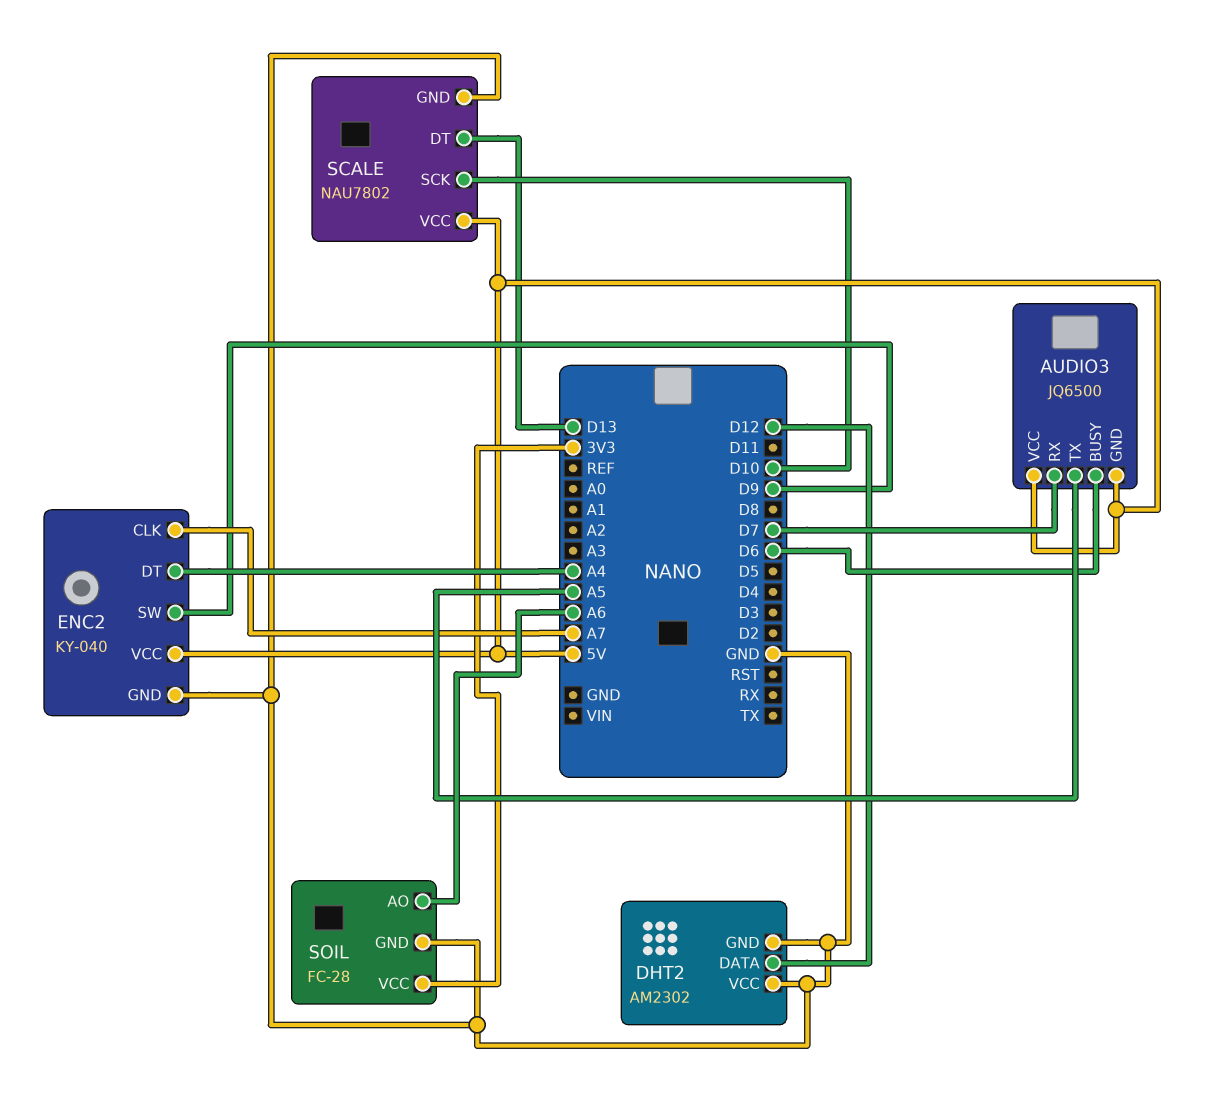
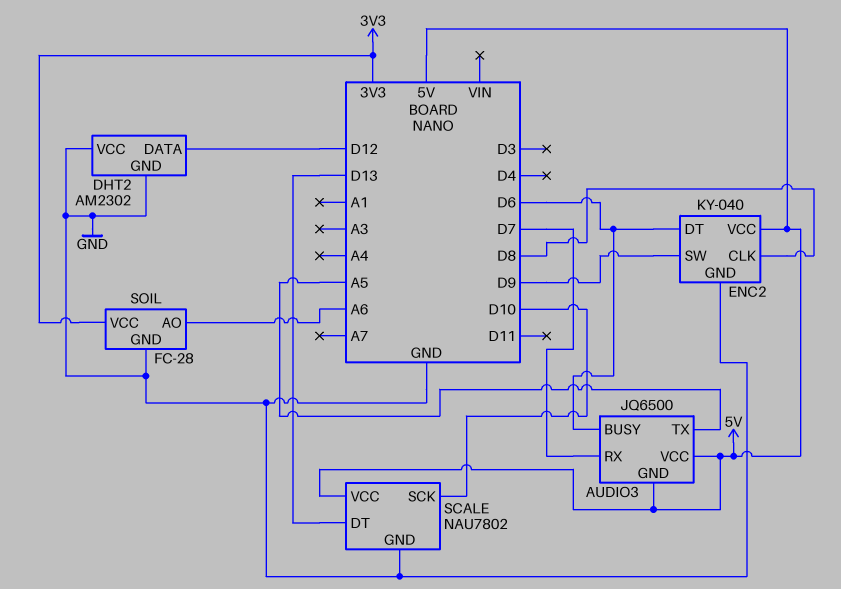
ENC2 pin CLK: A7 -> D8
ENC2 pin DT: A4 -> D6

